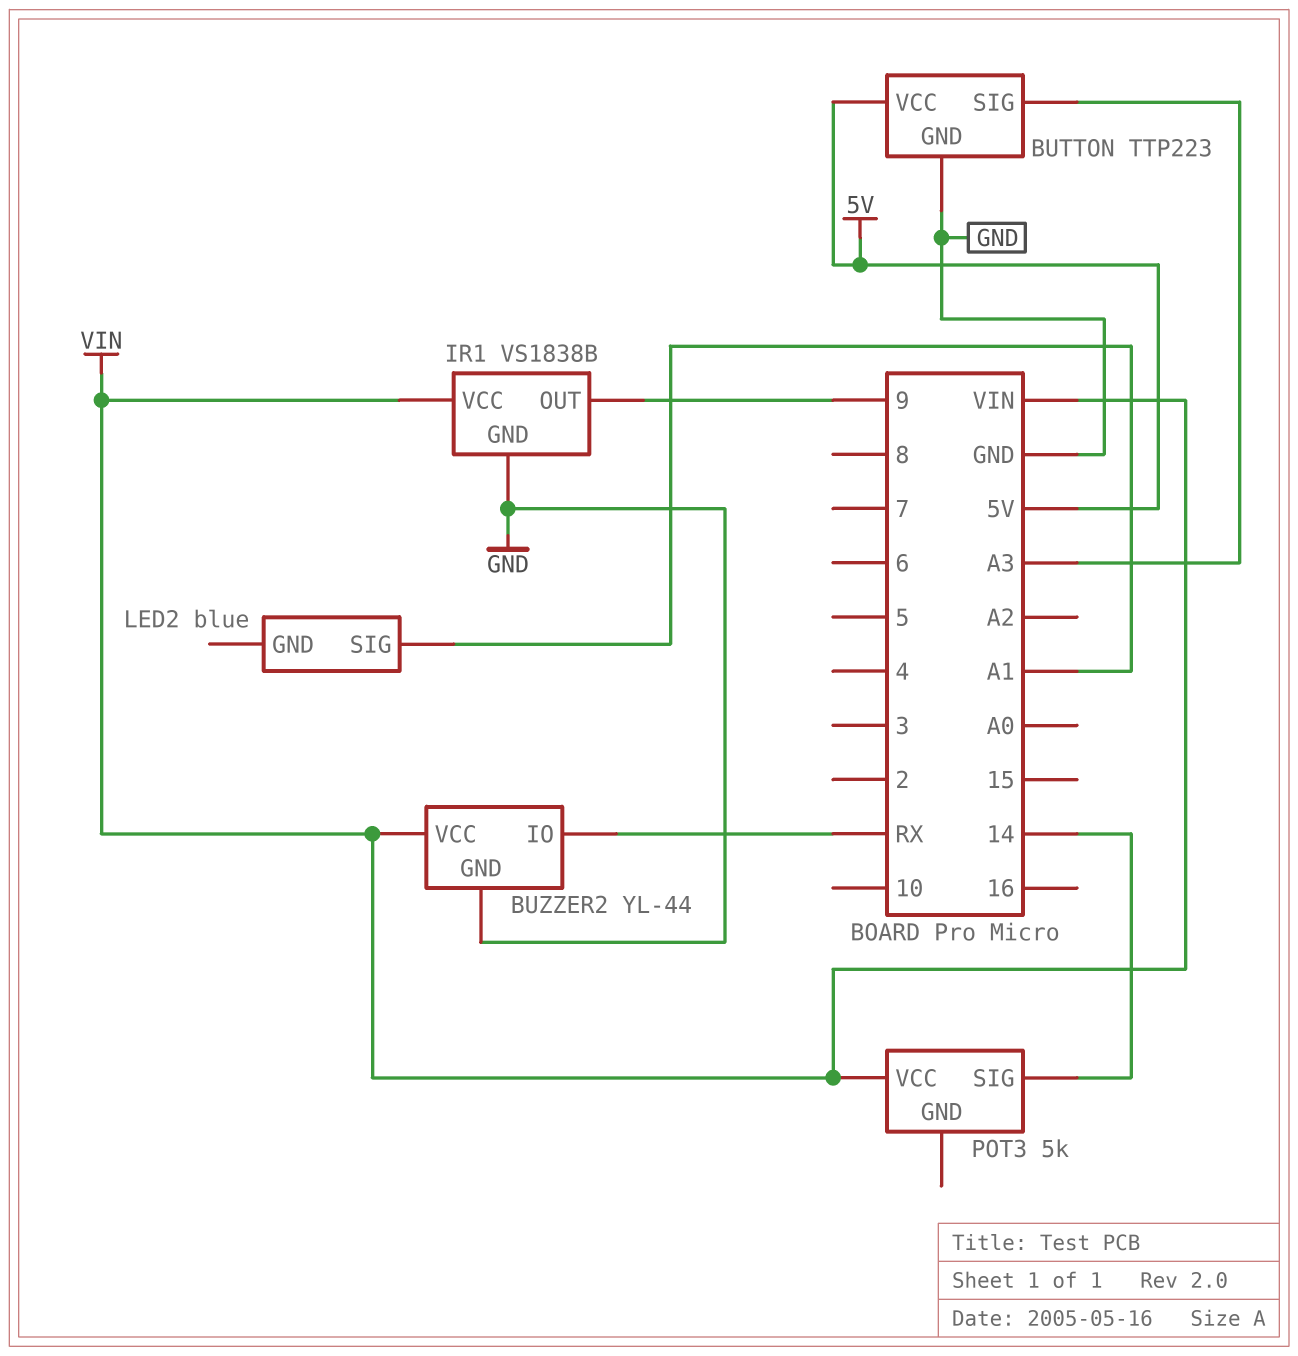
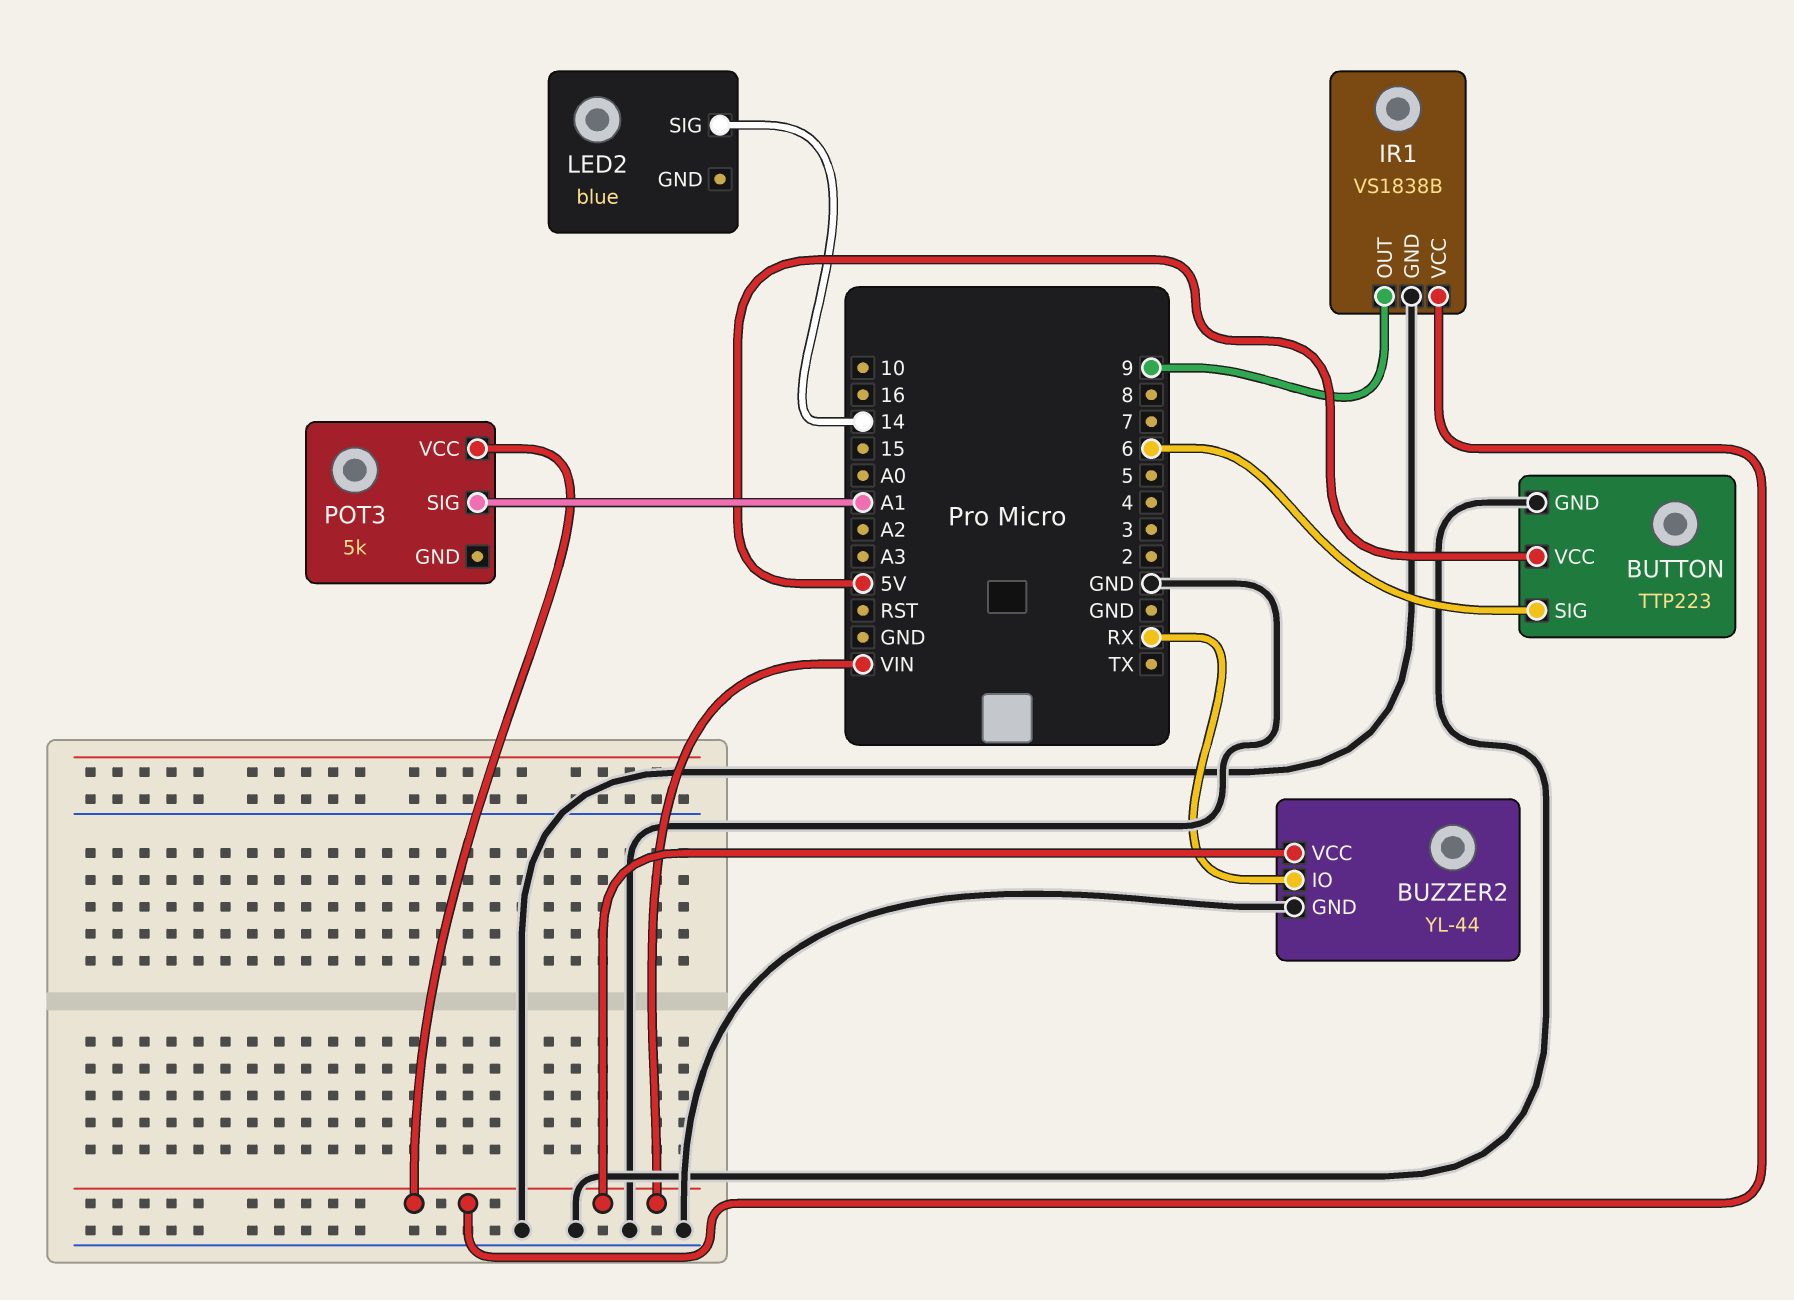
BUTTON pin SIG: A3 -> 6
LED2 pin SIG: A1 -> 14
POT3 pin SIG: 14 -> A1

